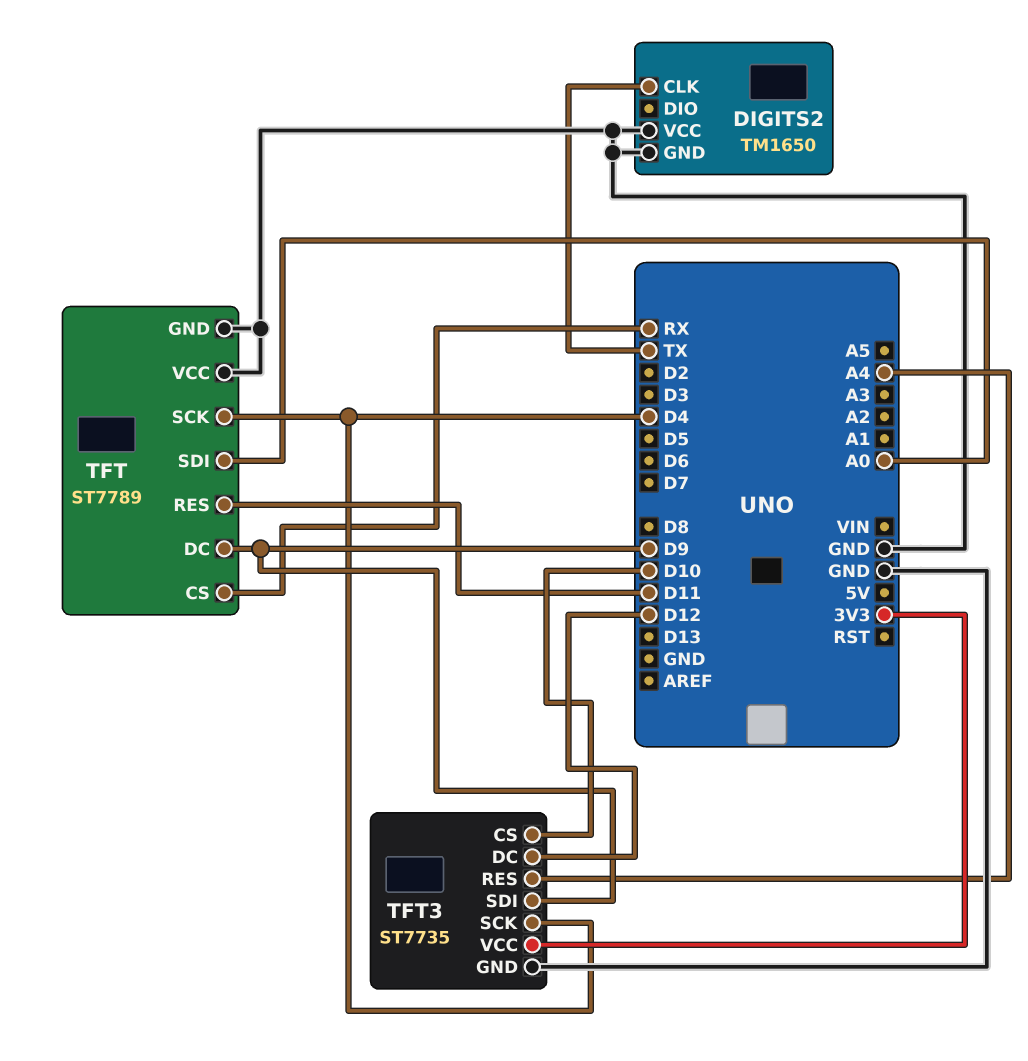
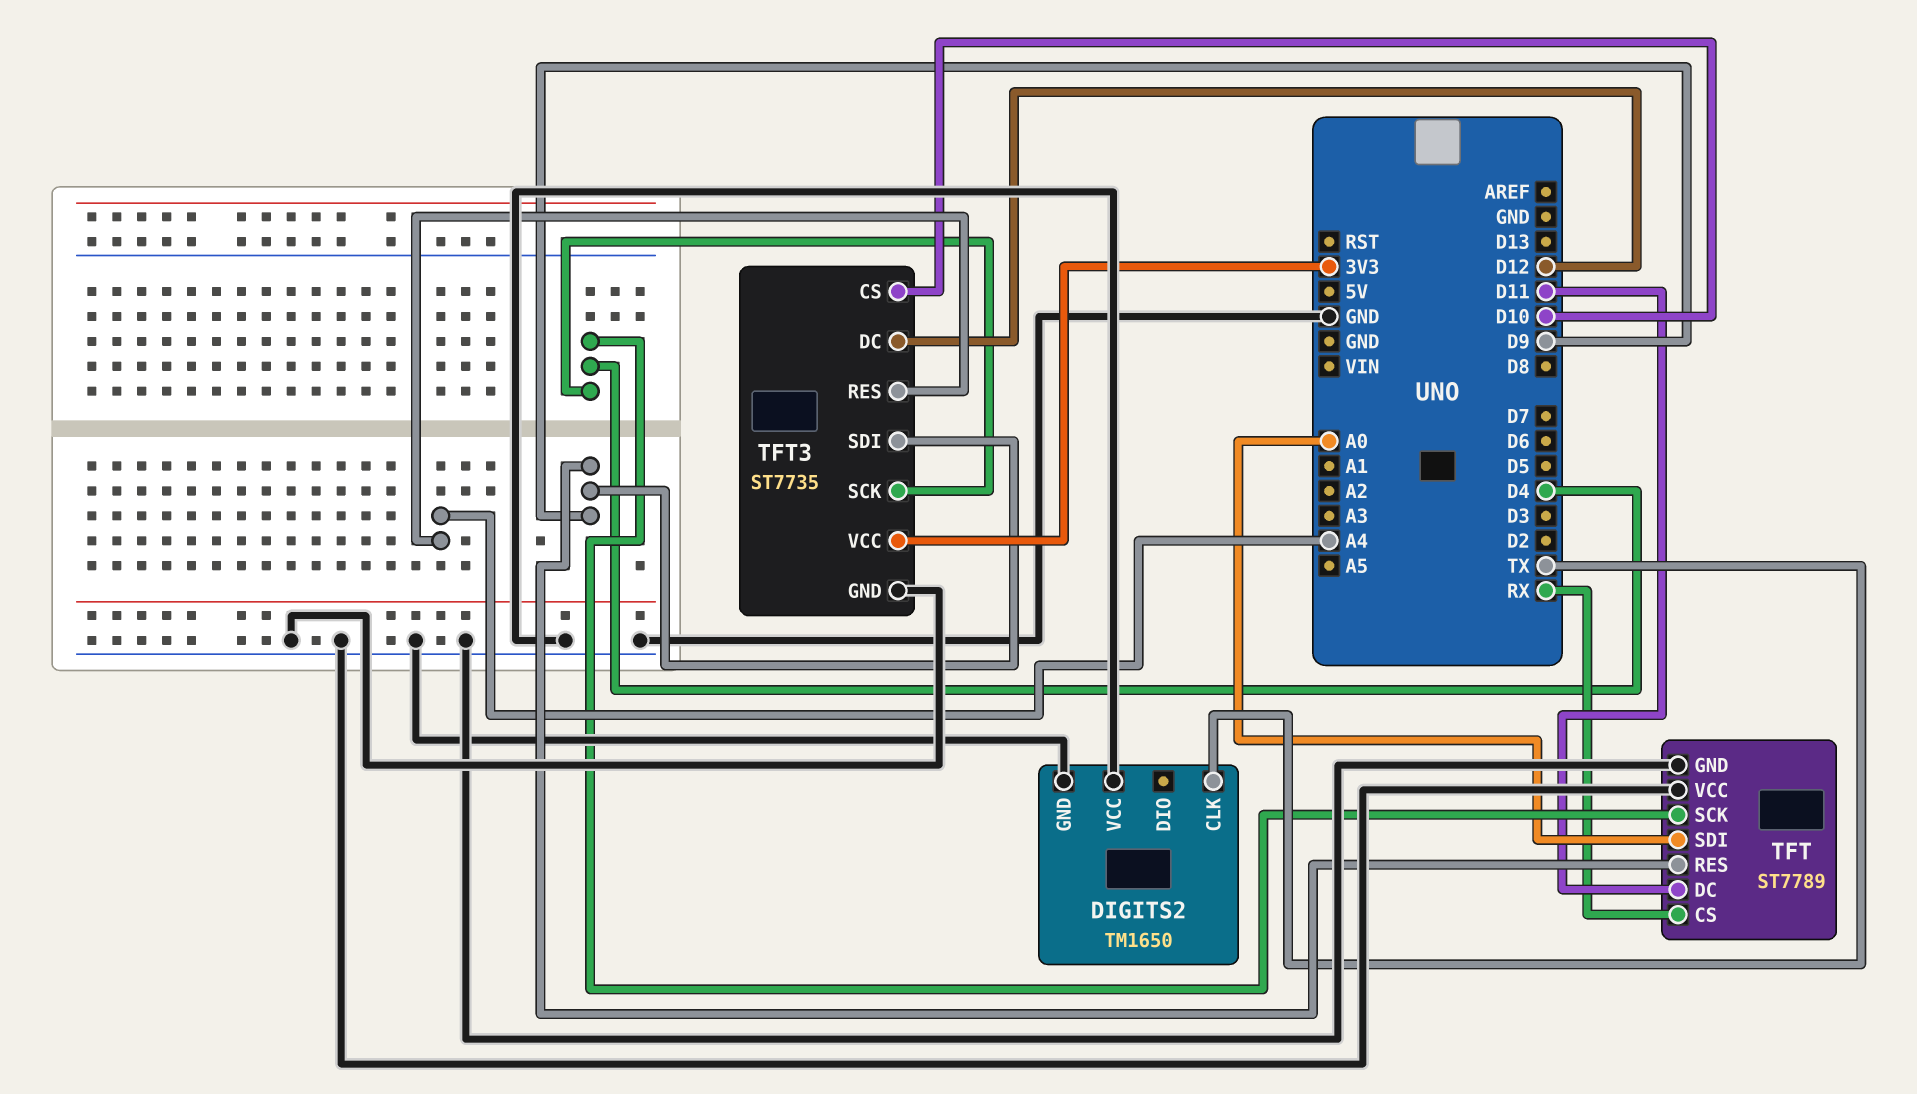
TFT pin DC: D9 -> D11
TFT pin RES: D11 -> D9

